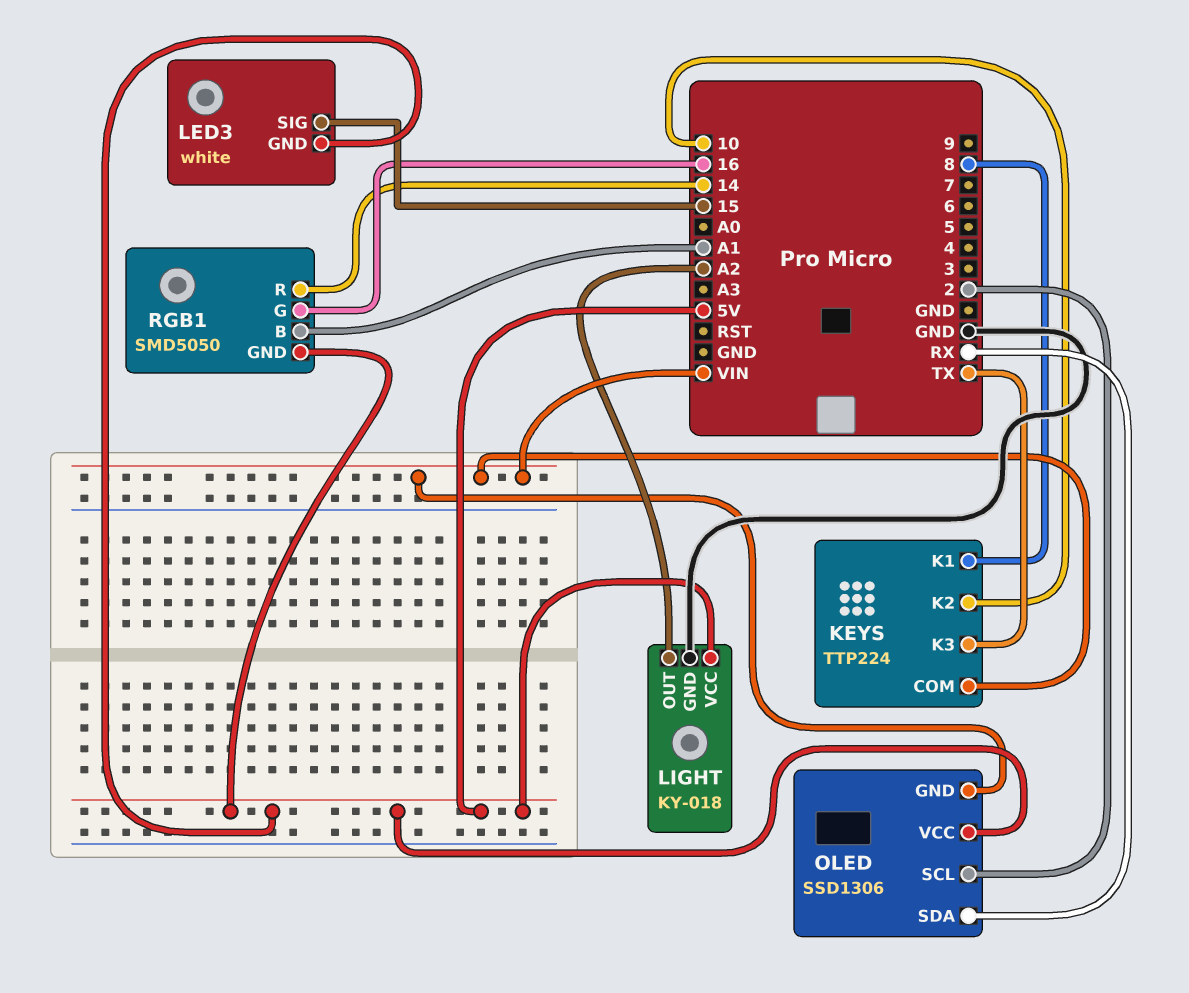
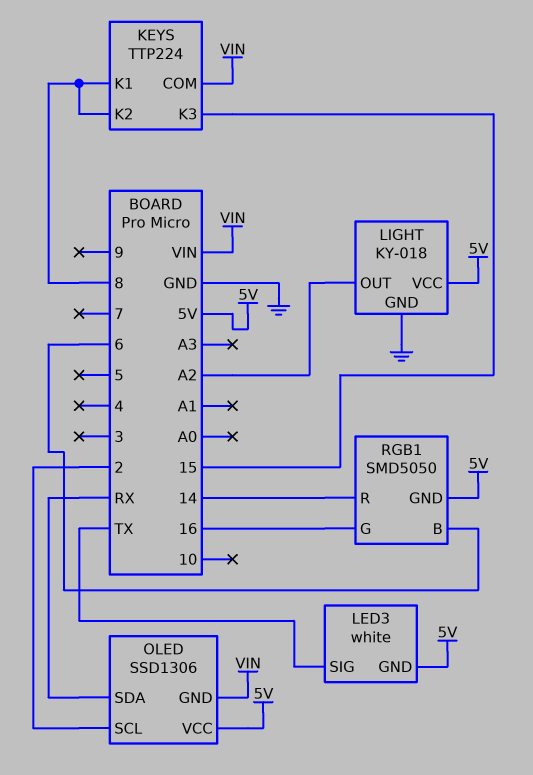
KEYS pin K2: 10 -> 8
KEYS pin K3: TX -> 15
LED3 pin SIG: 15 -> TX
RGB1 pin B: A1 -> 6

